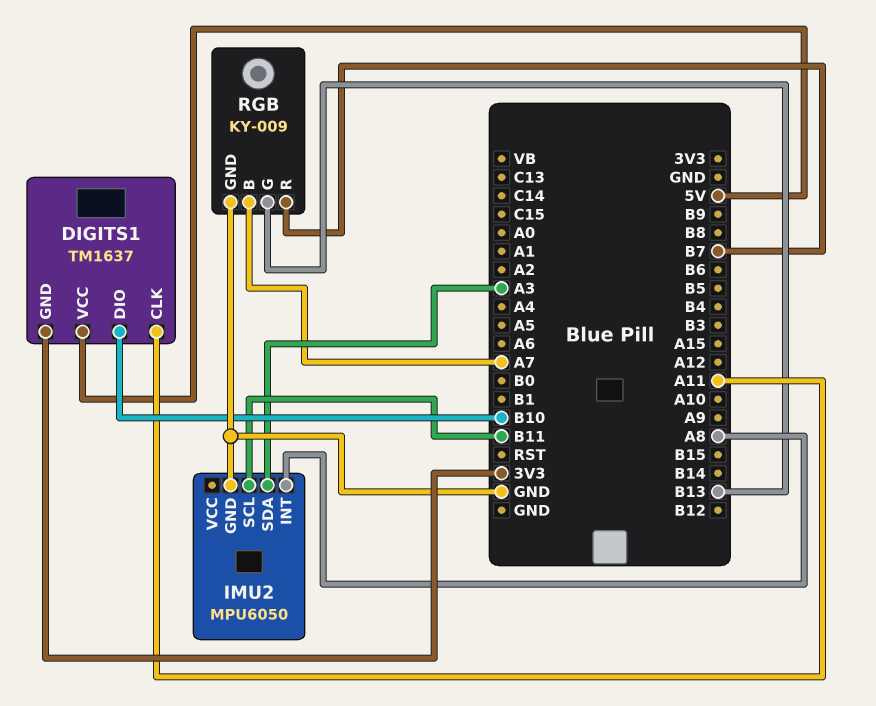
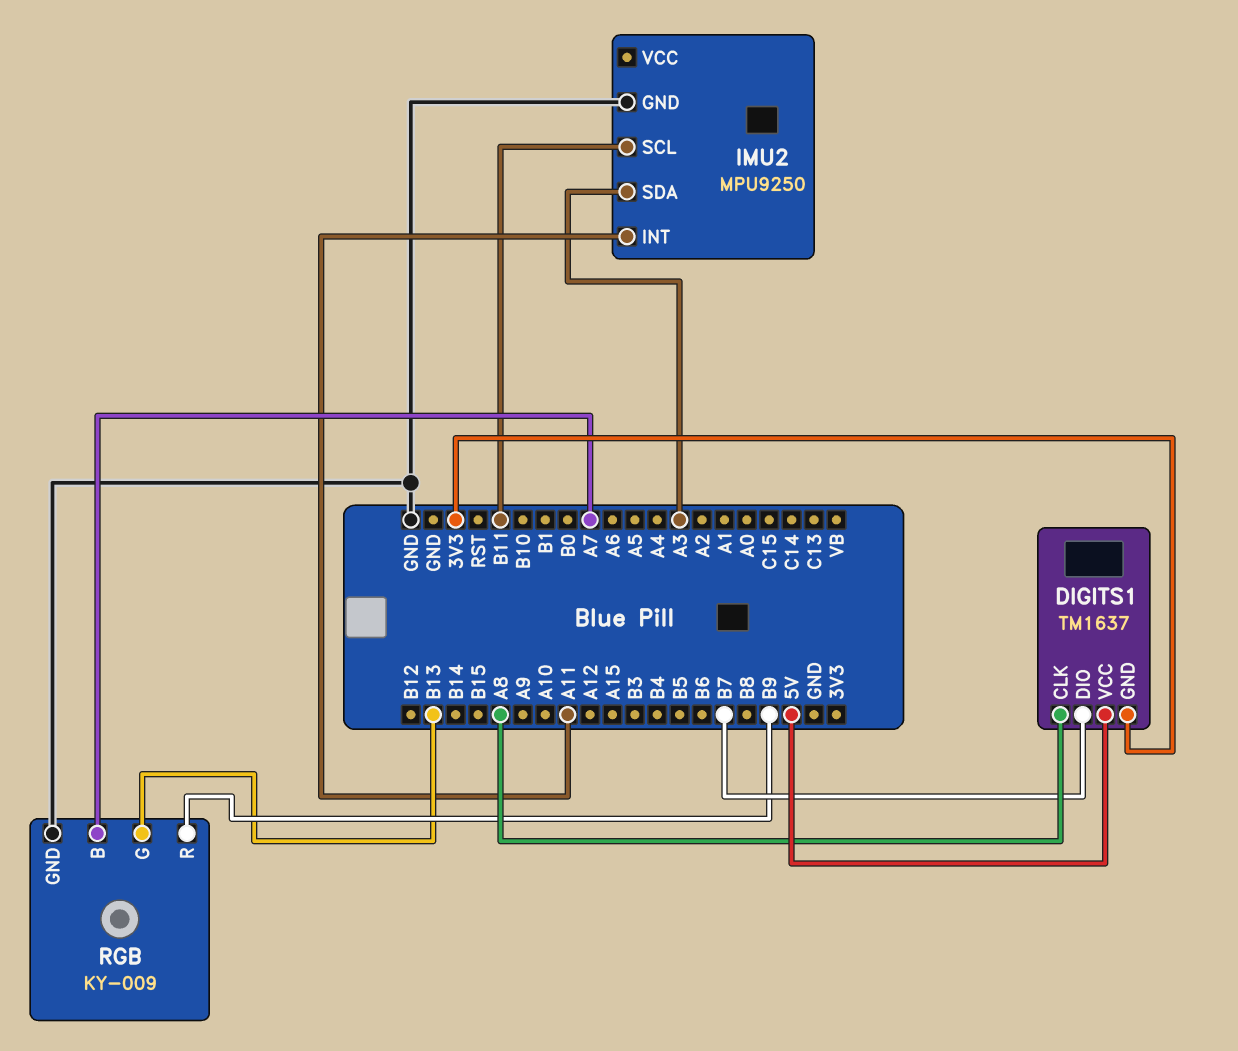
DIGITS1 pin CLK: A11 -> A8
DIGITS1 pin DIO: B10 -> B7
IMU2: MPU6050 -> MPU9250
IMU2 pin INT: A8 -> A11
RGB pin R: B7 -> B9

